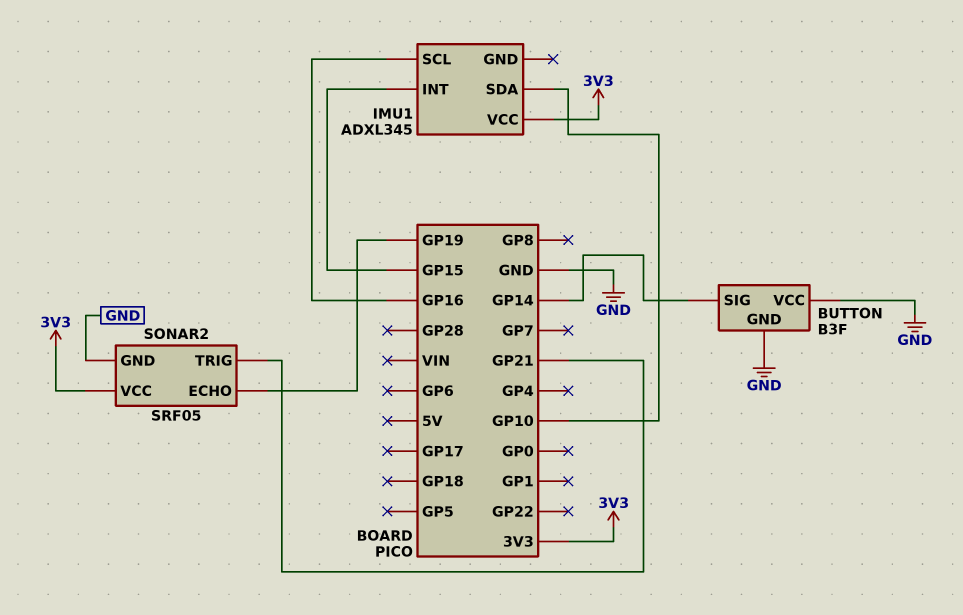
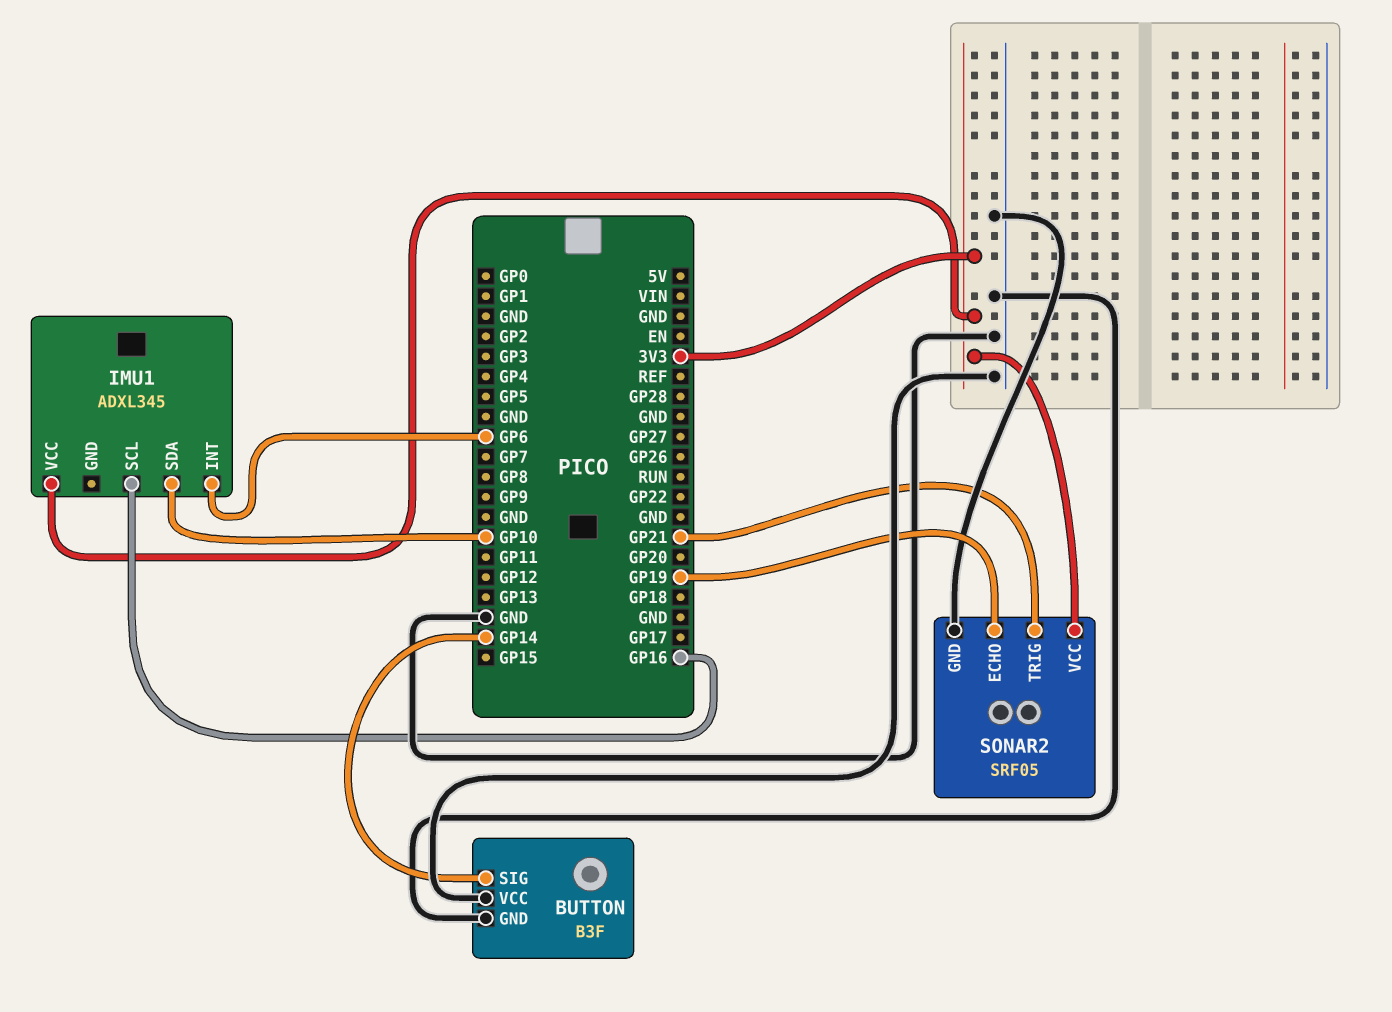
IMU1 pin INT: GP15 -> GP6

